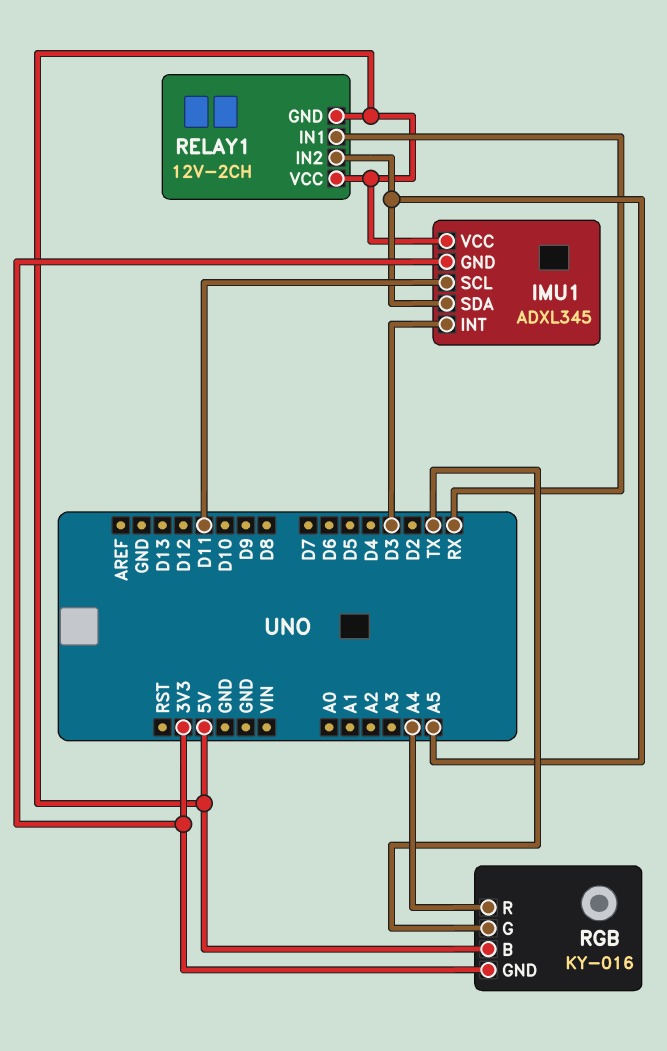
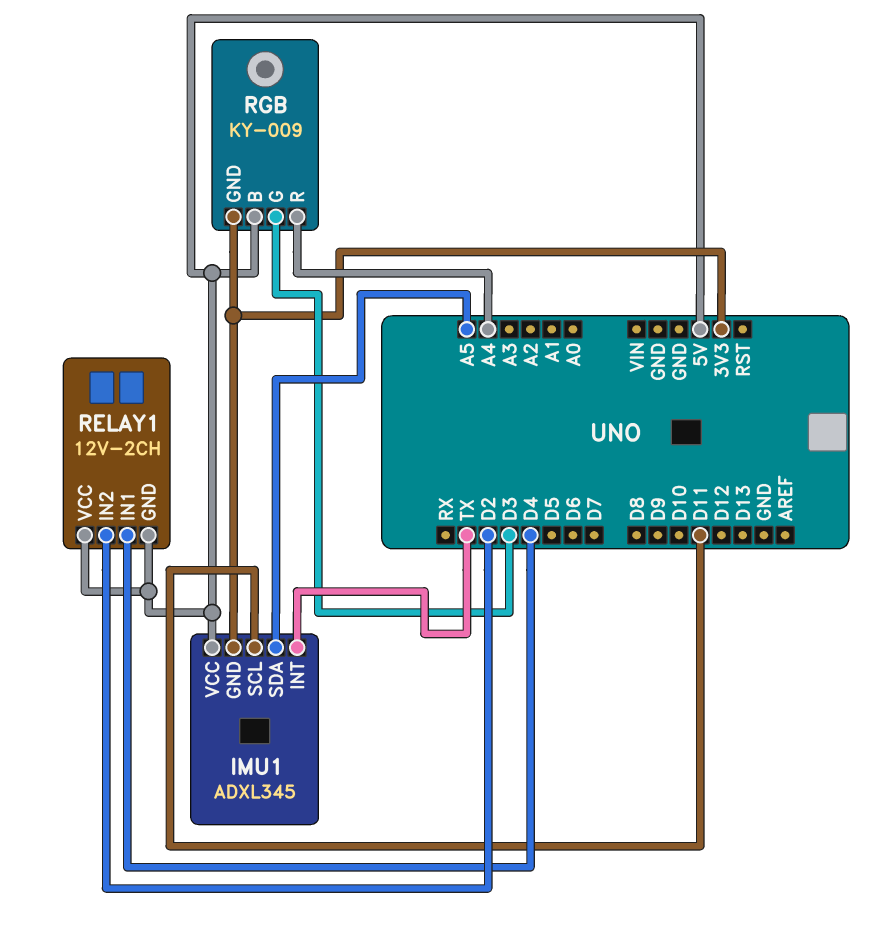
IMU1 pin INT: D3 -> TX
RELAY1 pin IN1: RX -> D4
RELAY1 pin IN2: A5 -> D2
RGB: KY-016 -> KY-009
RGB pin G: TX -> D3

